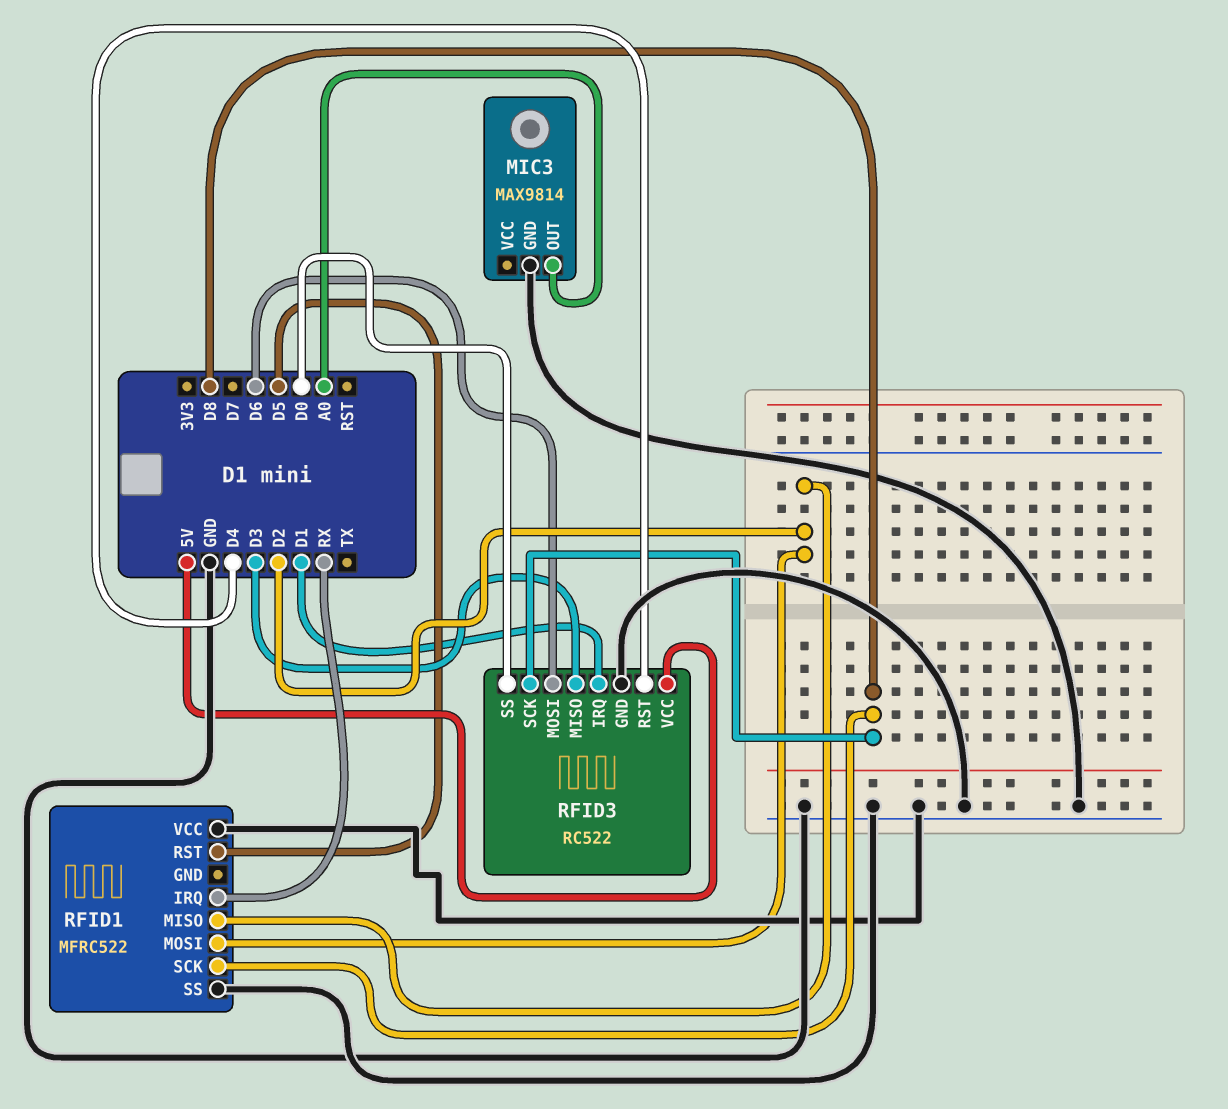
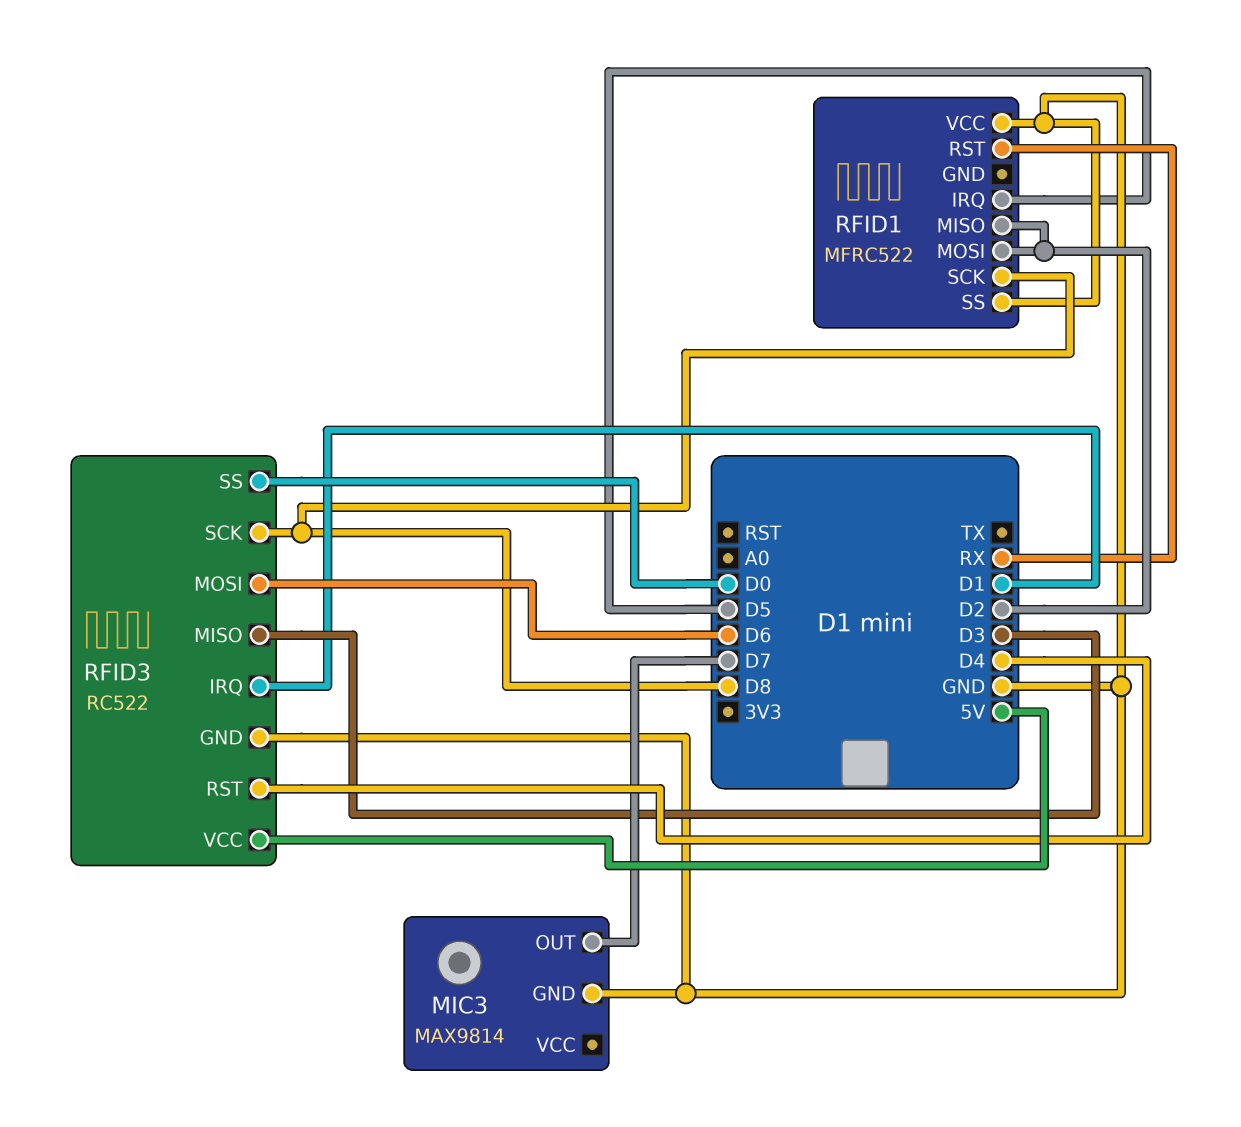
MIC3 pin OUT: A0 -> D7
RFID1 pin IRQ: RX -> D5
RFID1 pin RST: D5 -> RX

